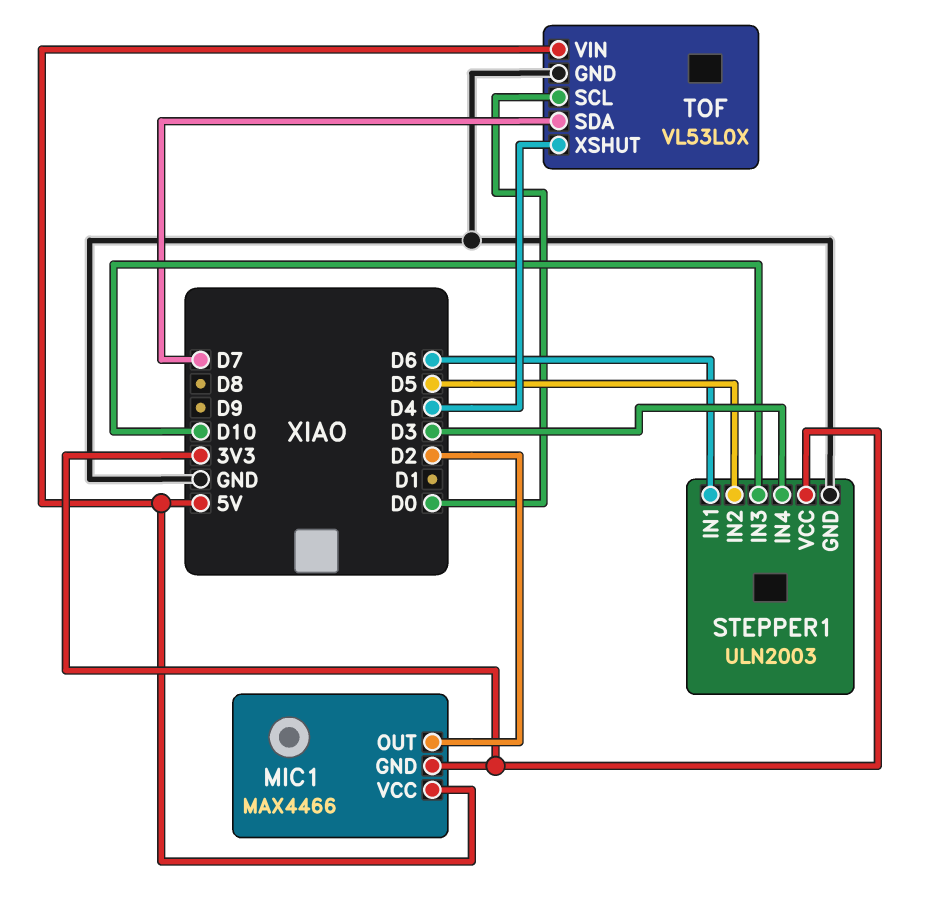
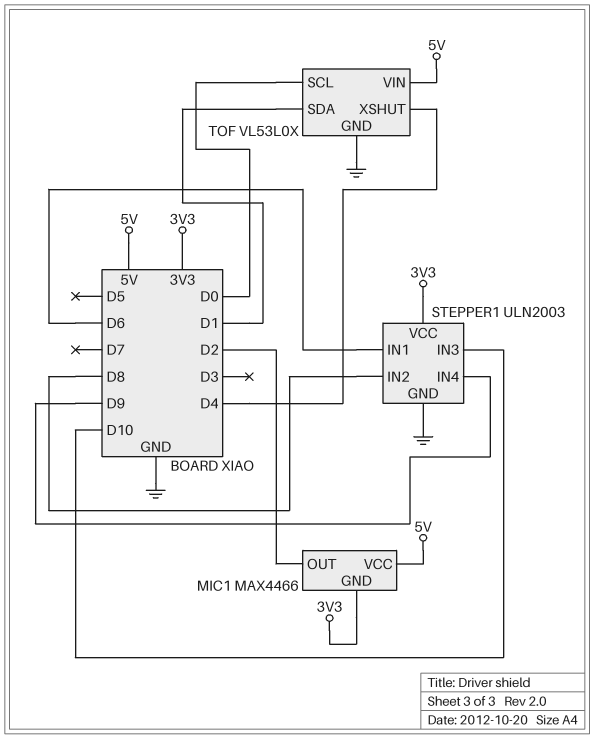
STEPPER1 pin IN2: D5 -> D8
STEPPER1 pin IN4: D3 -> D9
TOF pin SDA: D7 -> D1

